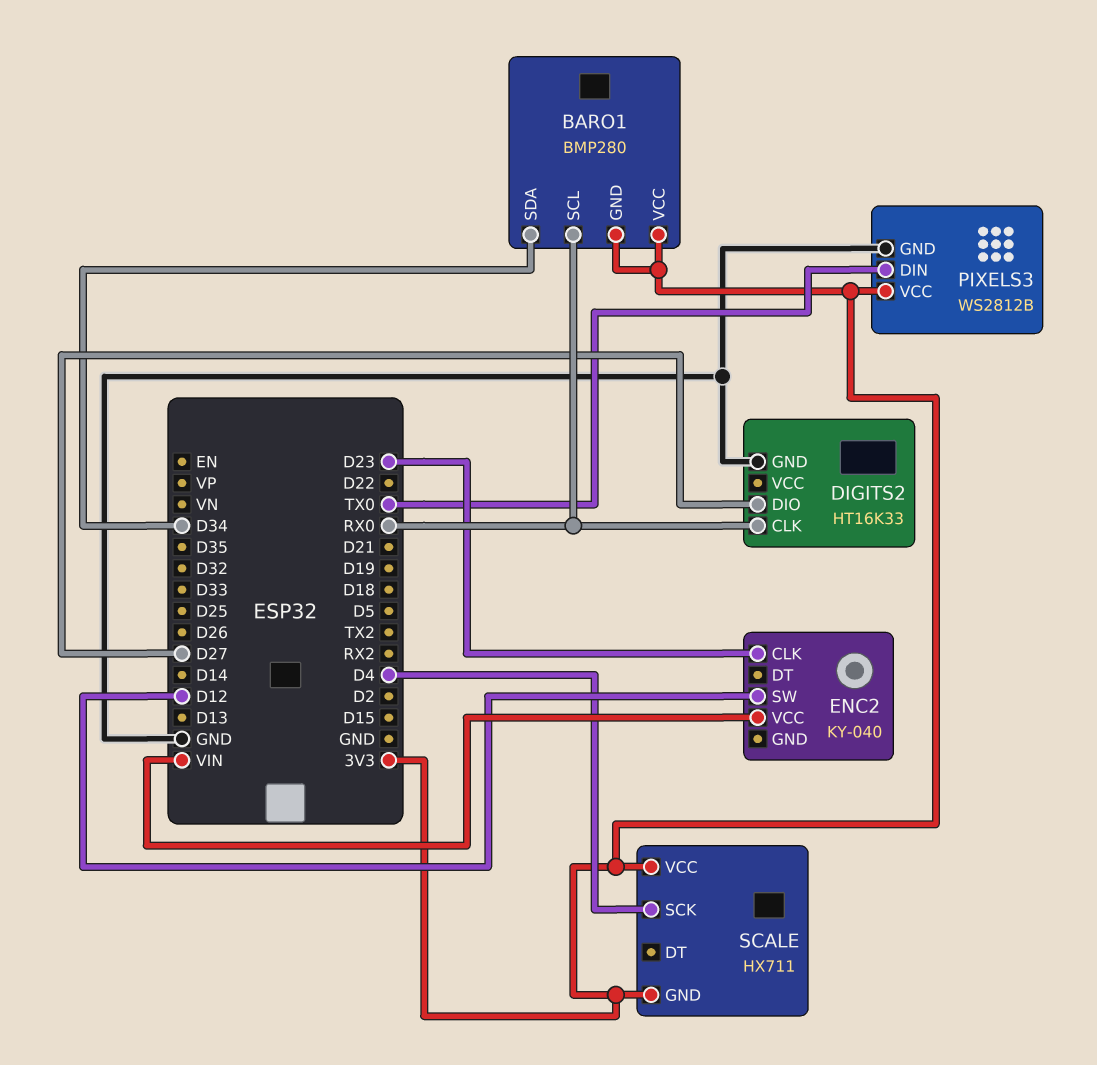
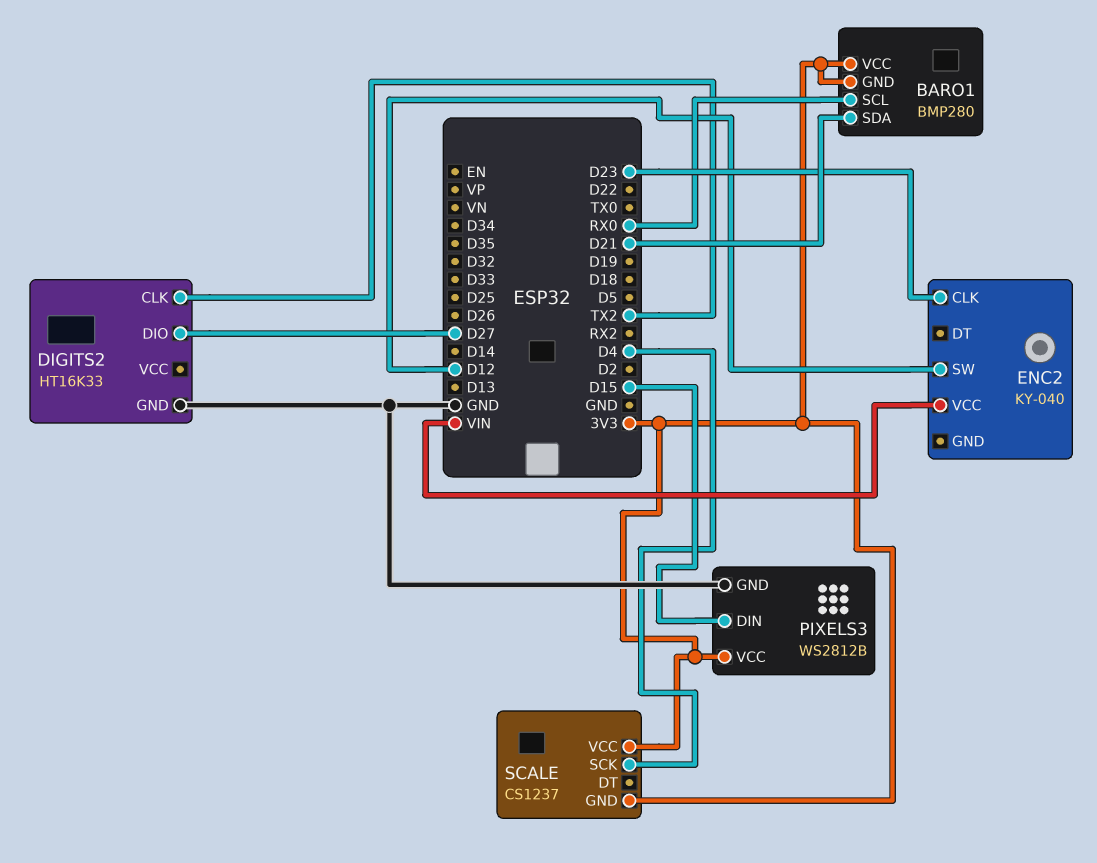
BARO1 pin SDA: D34 -> D21
DIGITS2 pin CLK: RX0 -> TX2
PIXELS3 pin DIN: TX0 -> D15
SCALE: HX711 -> CS1237

